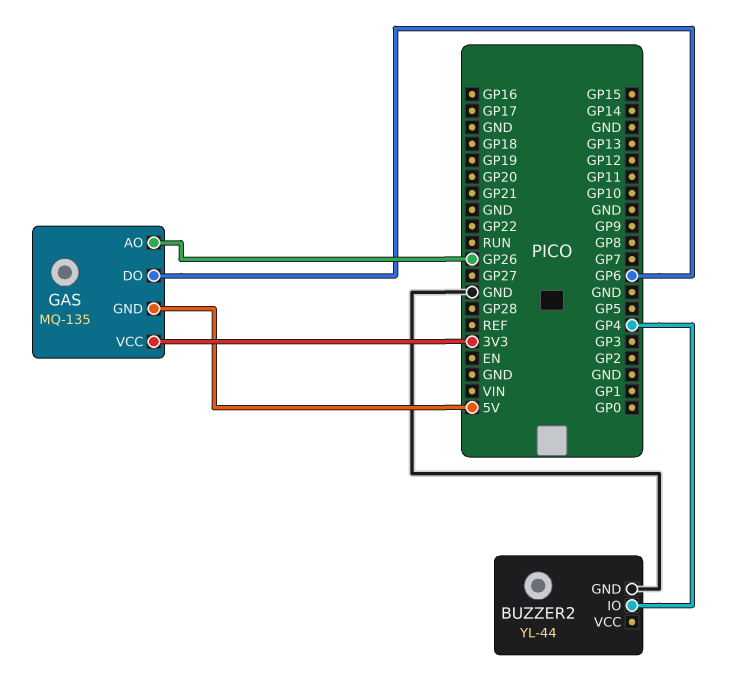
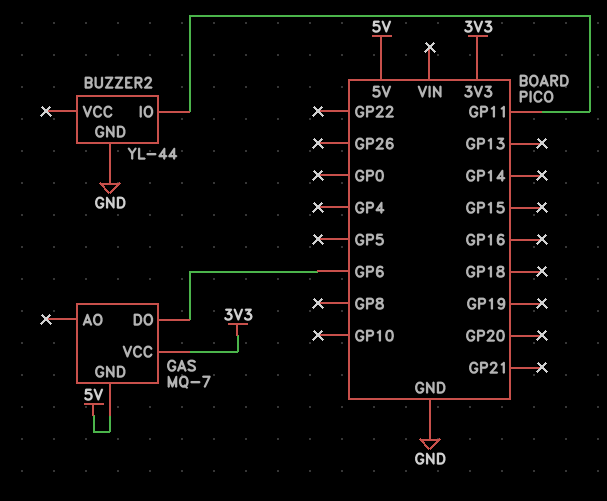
BUZZER2 pin IO: GP4 -> GP11
GAS: MQ-135 -> MQ-7
GAS pin AO: GP26 -> none

